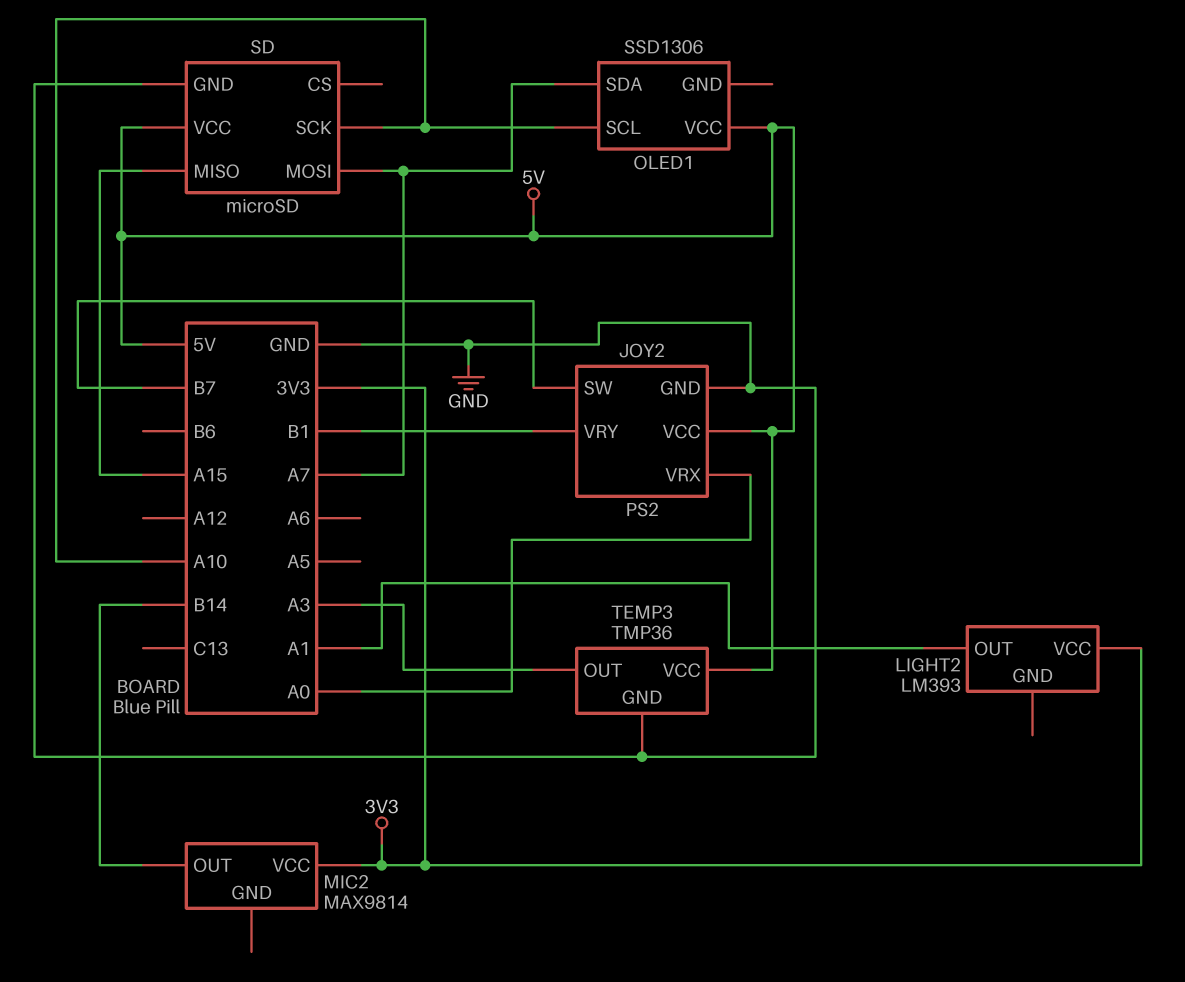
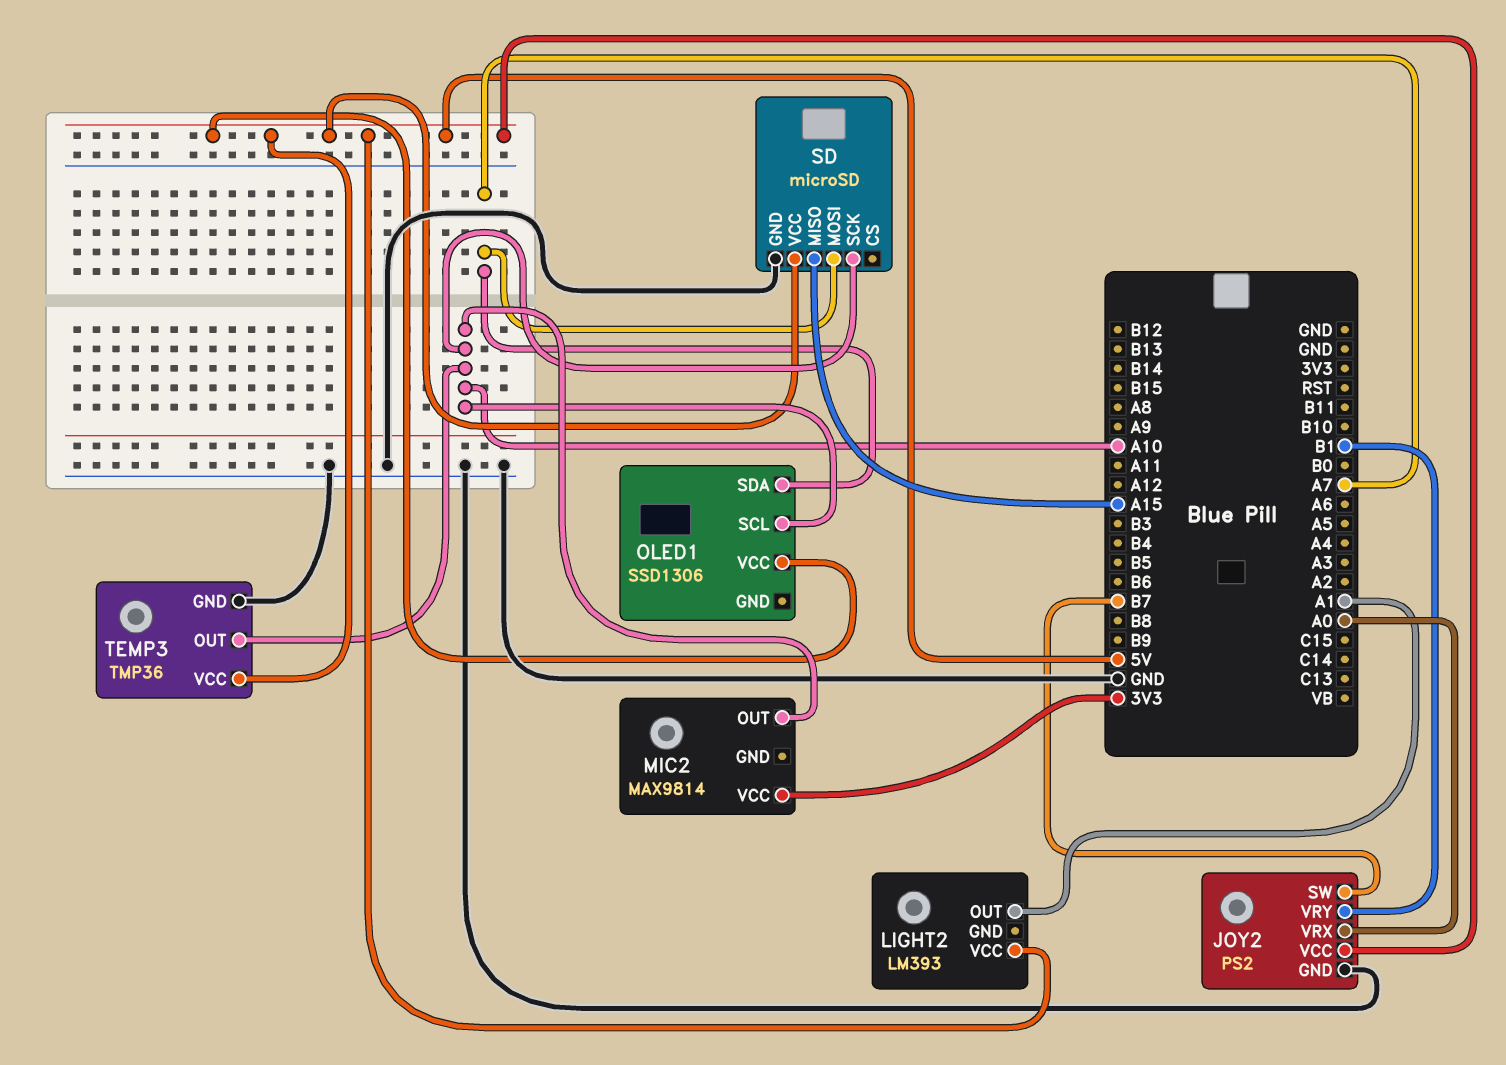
LIGHT2 pin VCC: 3V3 -> 5V
MIC2 pin OUT: B14 -> A10
TEMP3 pin OUT: A3 -> A10

